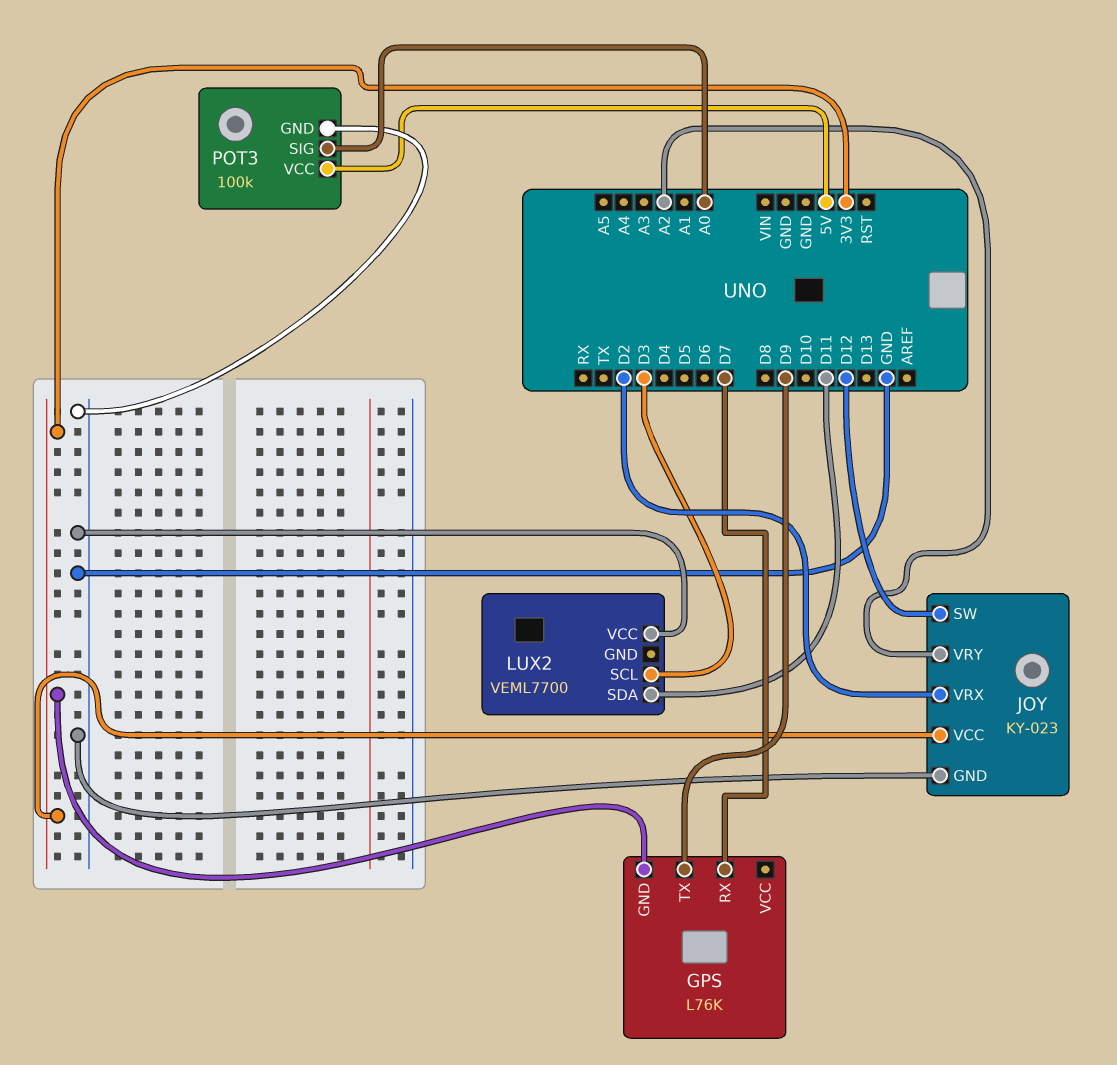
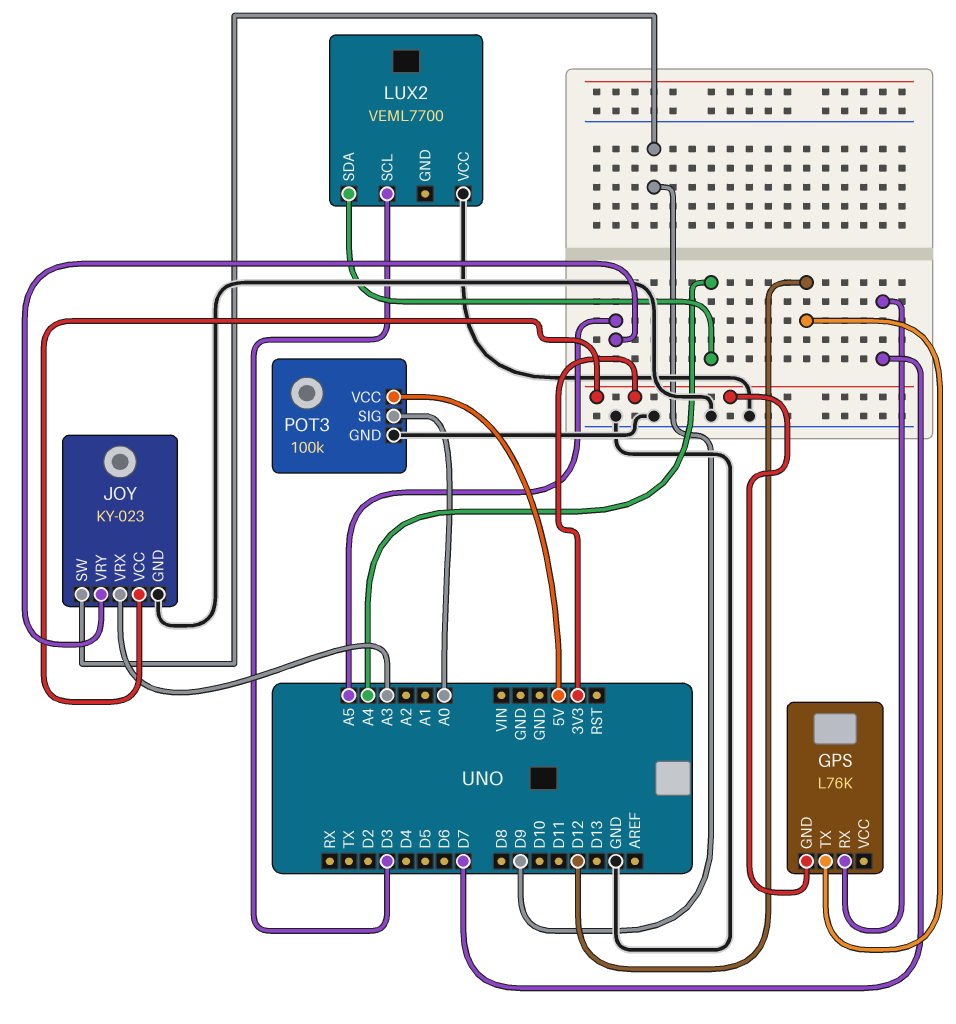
GPS pin TX: D9 -> D12
JOY pin SW: D12 -> D9
JOY pin VRX: D2 -> A3
JOY pin VRY: A2 -> A5
LUX2 pin SDA: D11 -> A4

